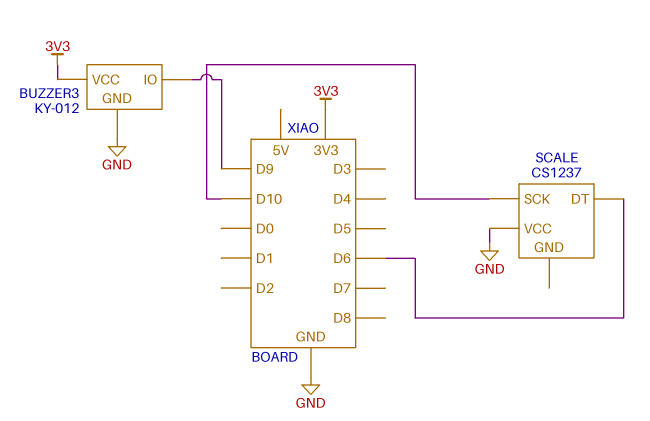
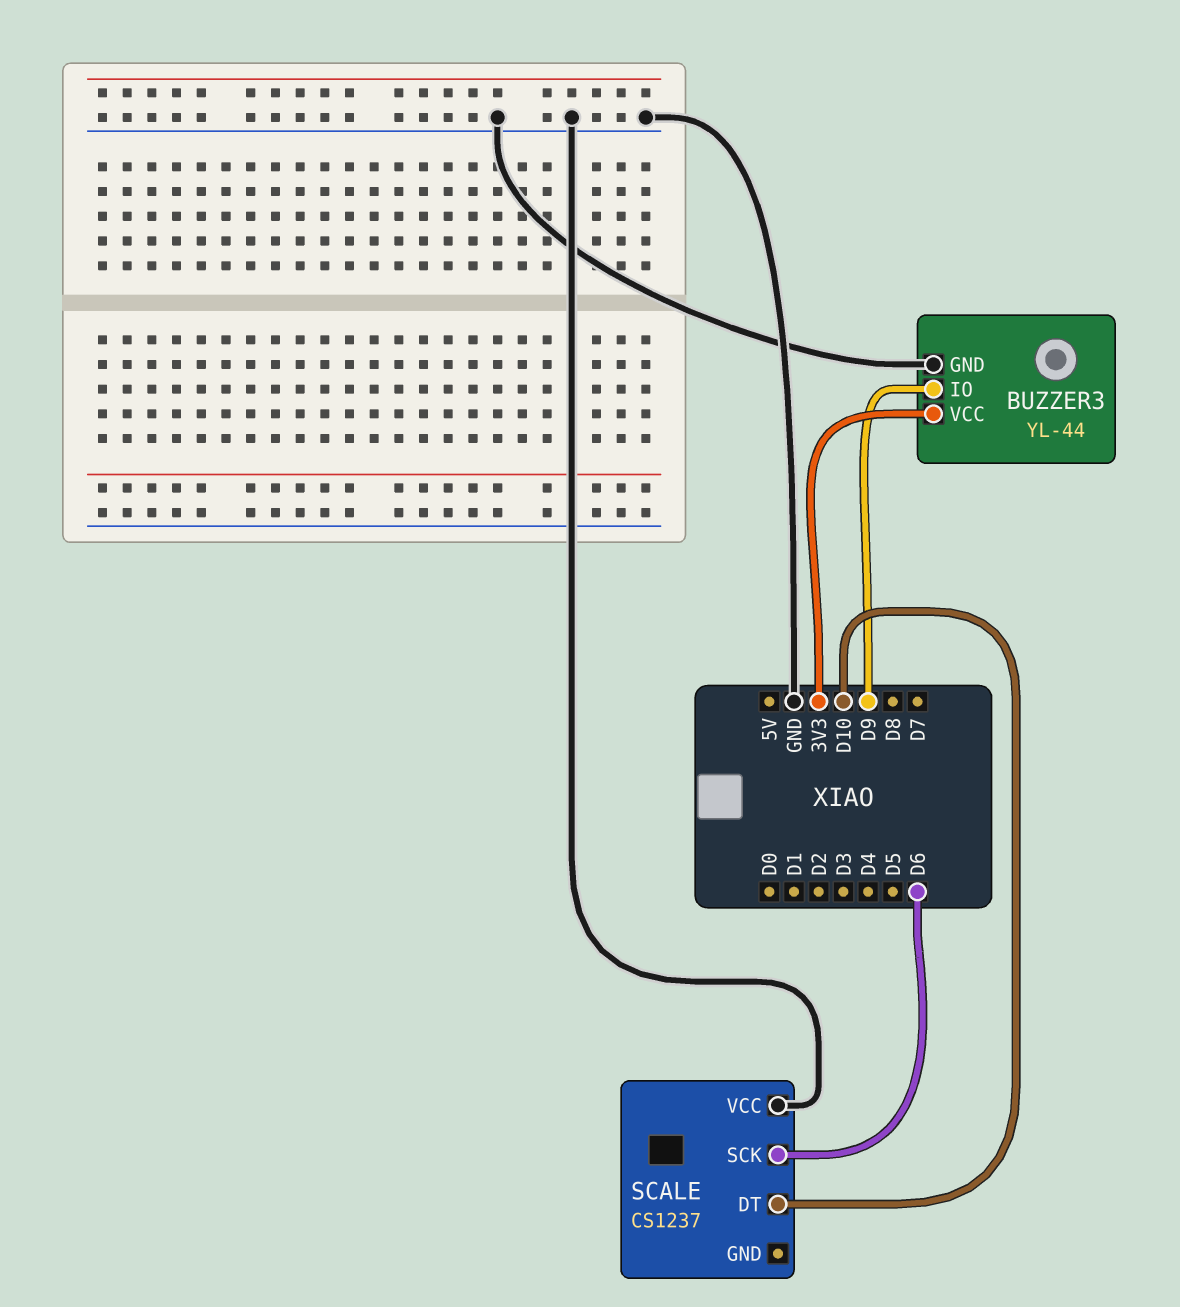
BUZZER3: KY-012 -> YL-44
SCALE pin DT: D6 -> D10
SCALE pin SCK: D10 -> D6

